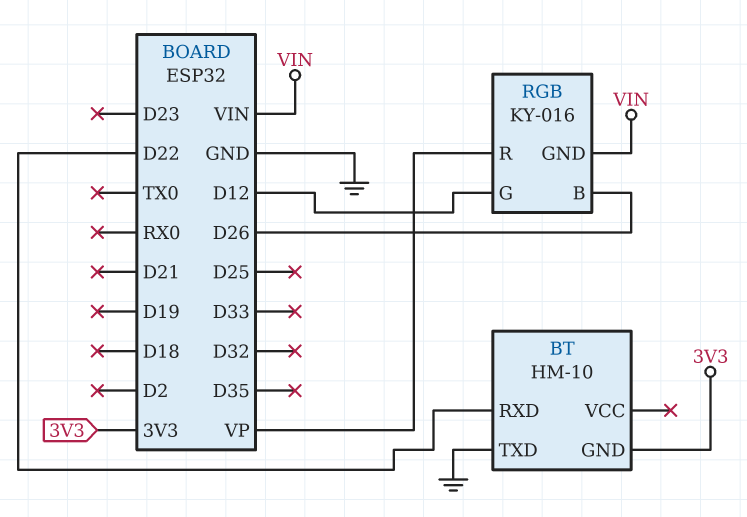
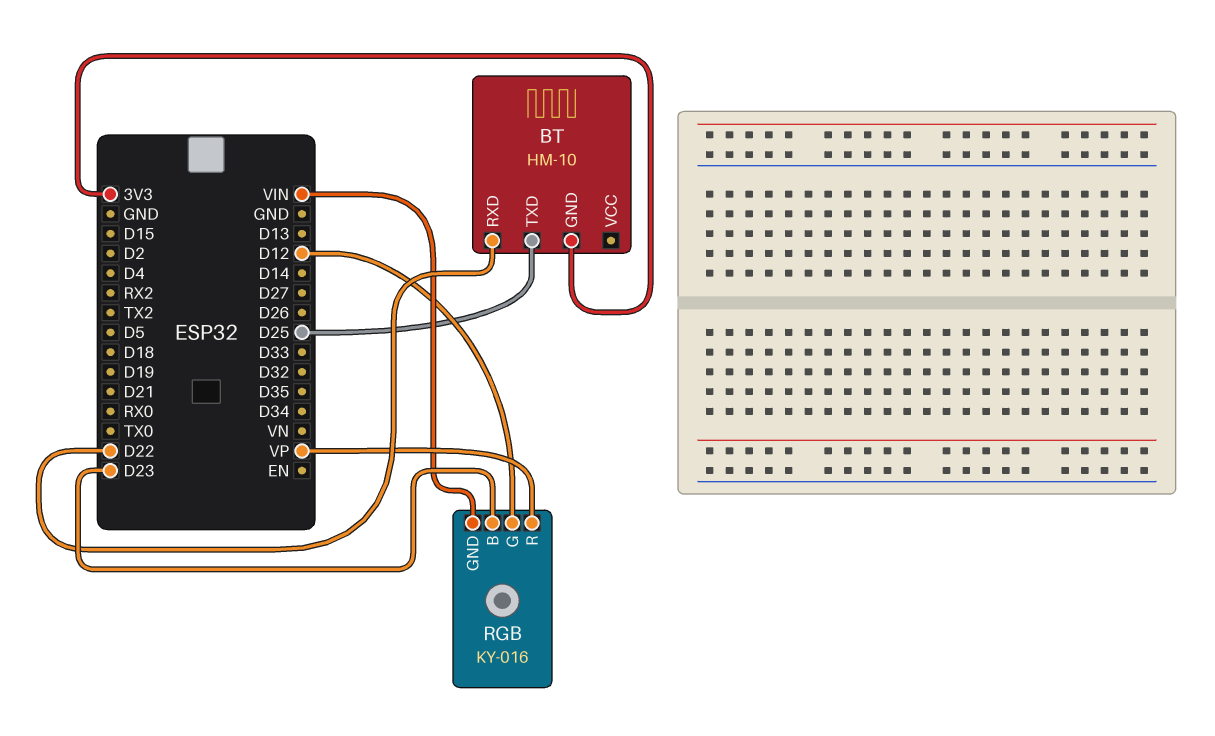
BT pin TXD: GND -> D25
RGB pin B: D26 -> D23

